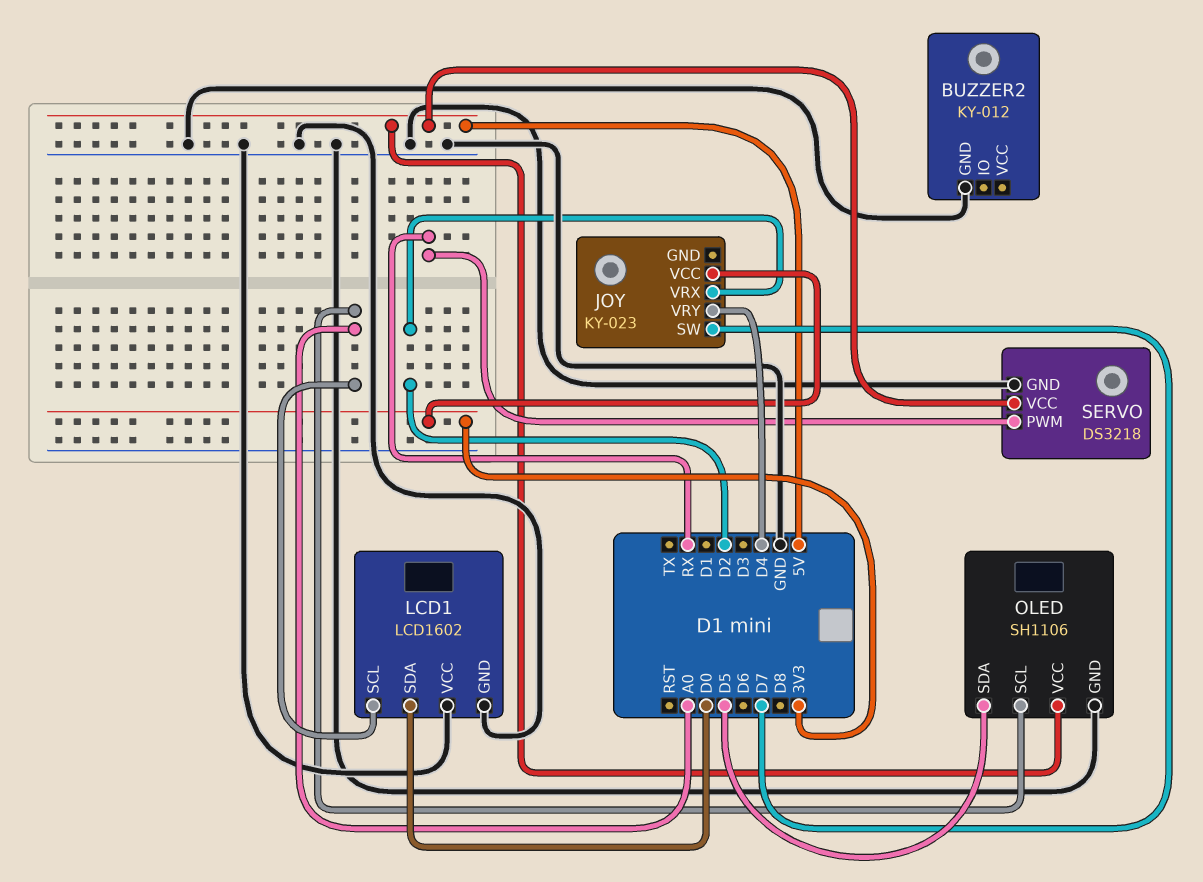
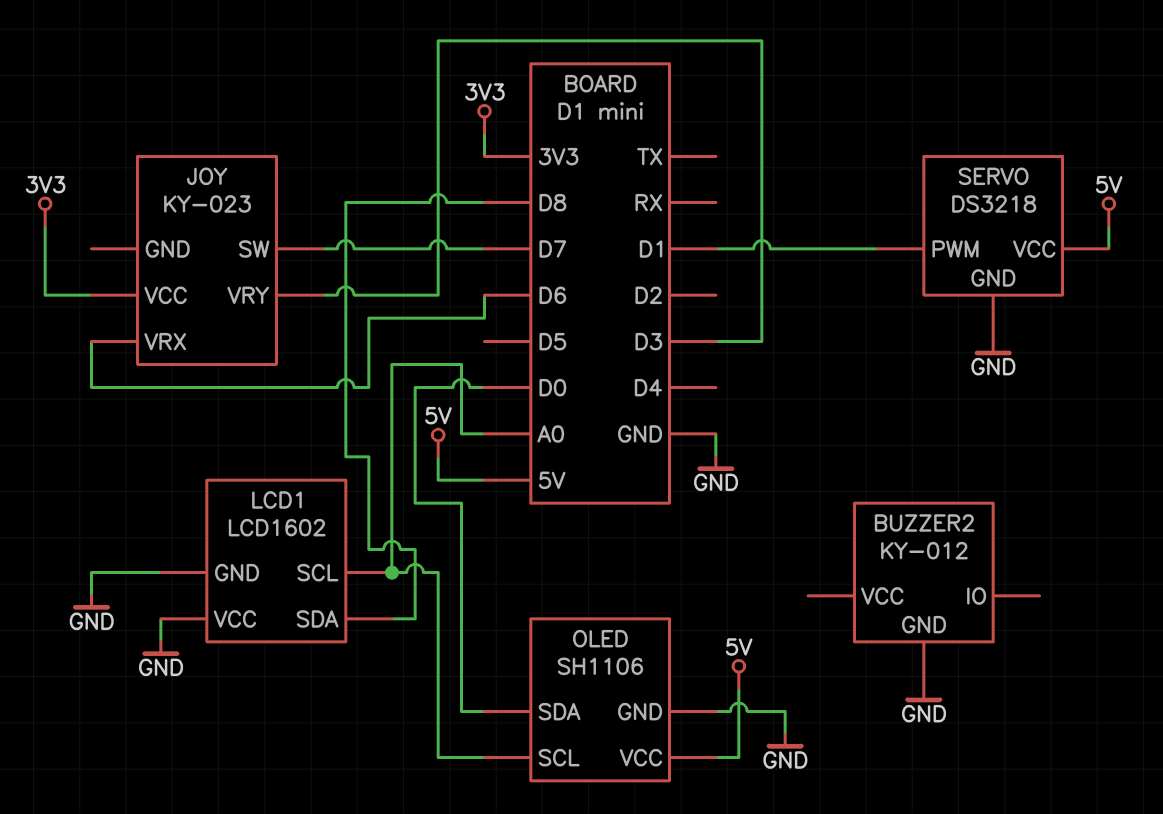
JOY pin VRX: D2 -> D6
JOY pin VRY: D4 -> D3
LCD1 pin SDA: D0 -> D8
OLED pin SDA: D5 -> D0
SERVO pin PWM: RX -> D1

